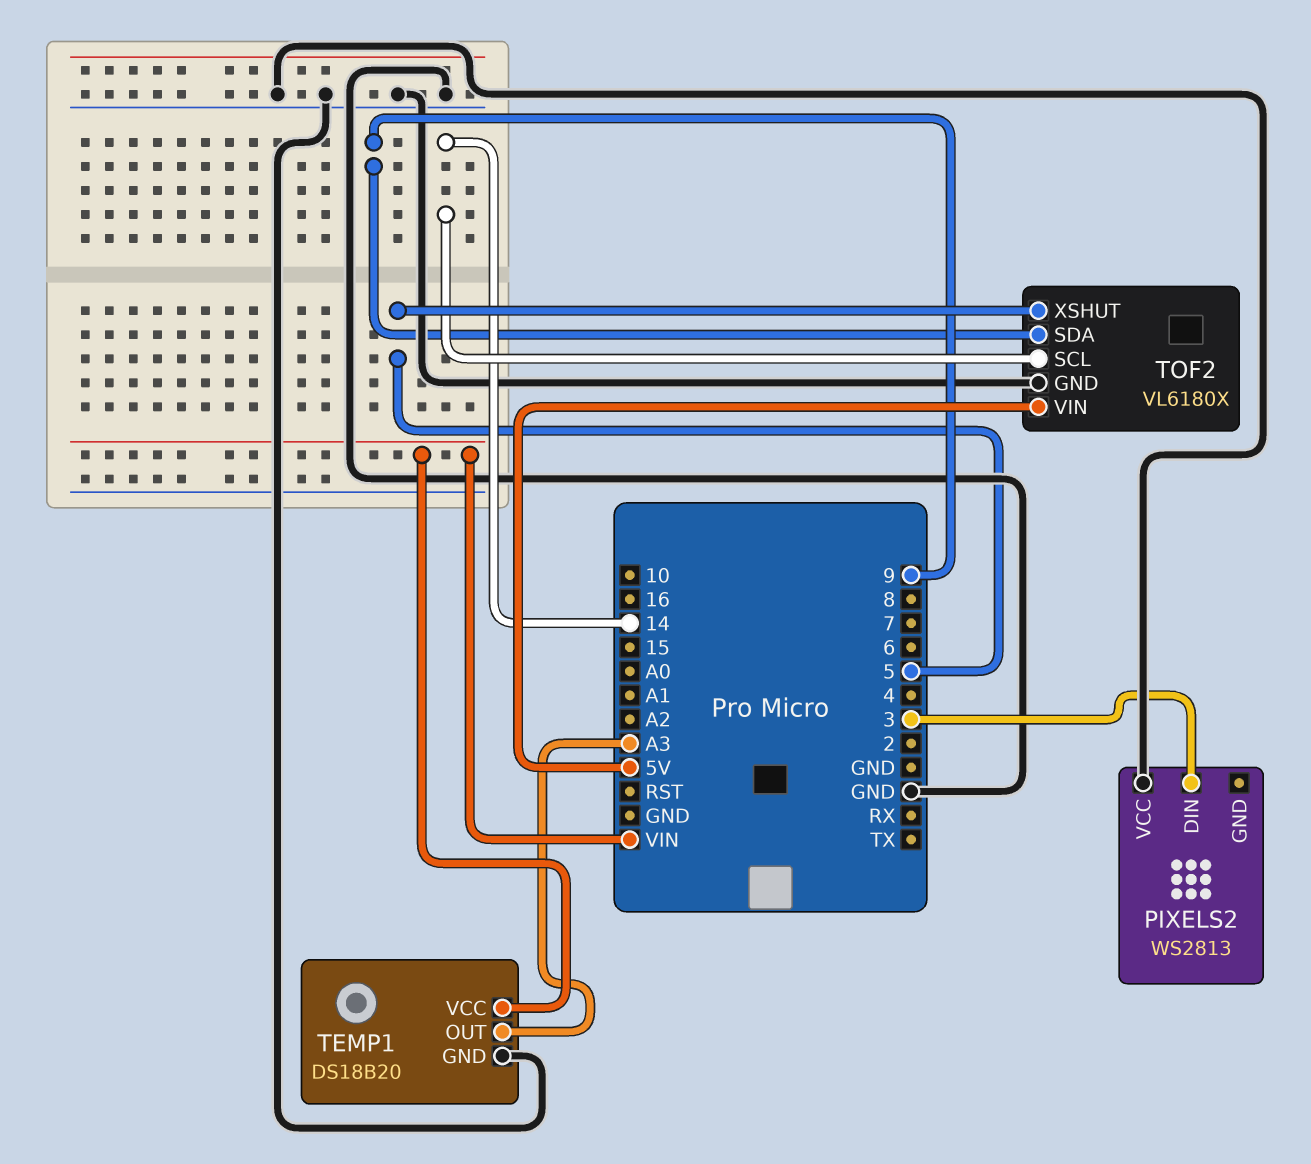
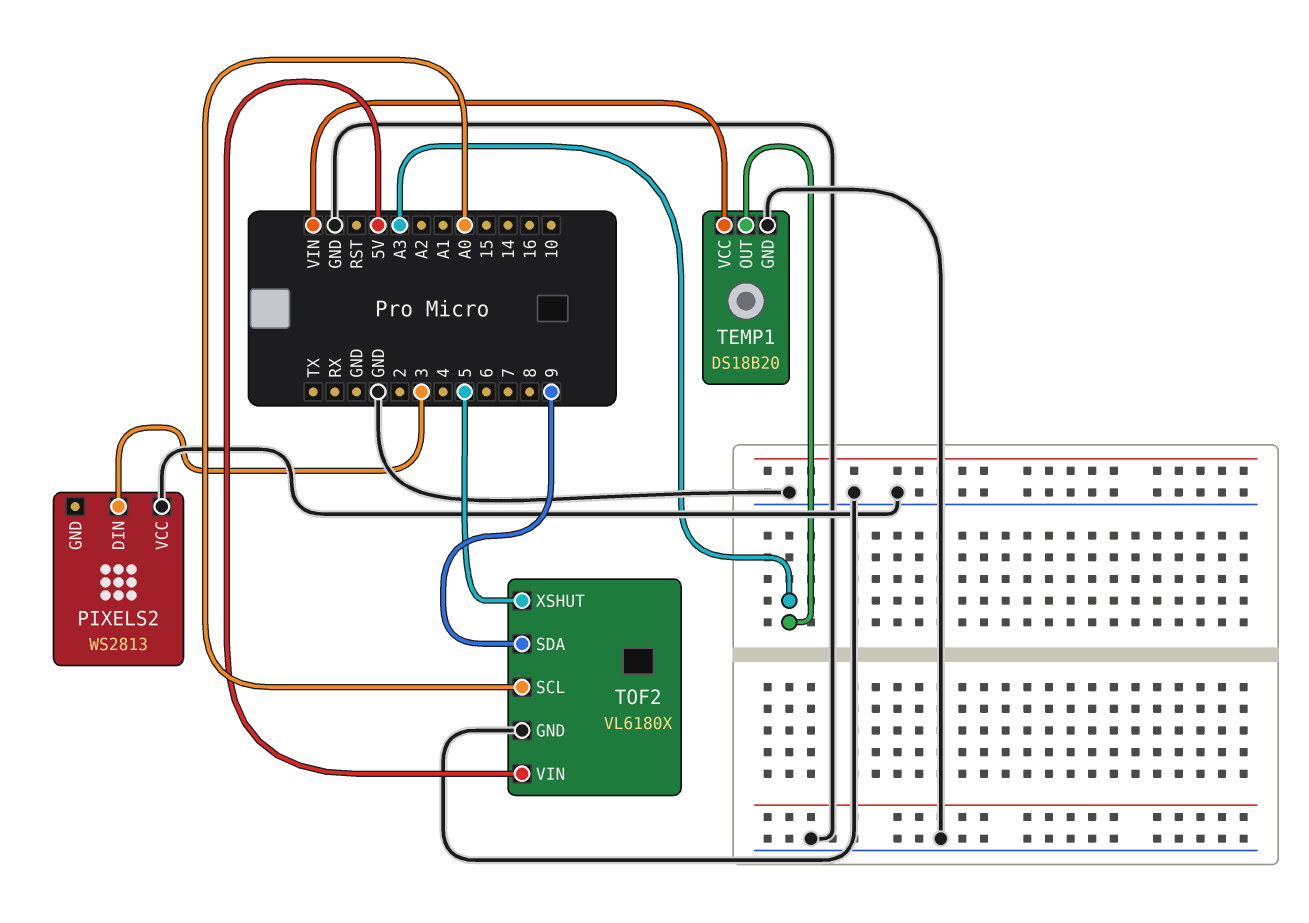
TOF2 pin SCL: 14 -> A0

